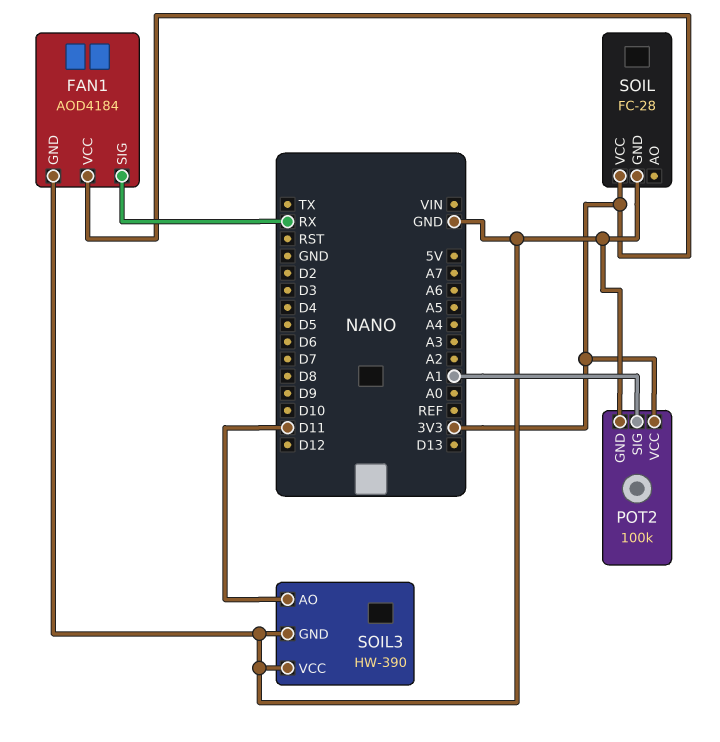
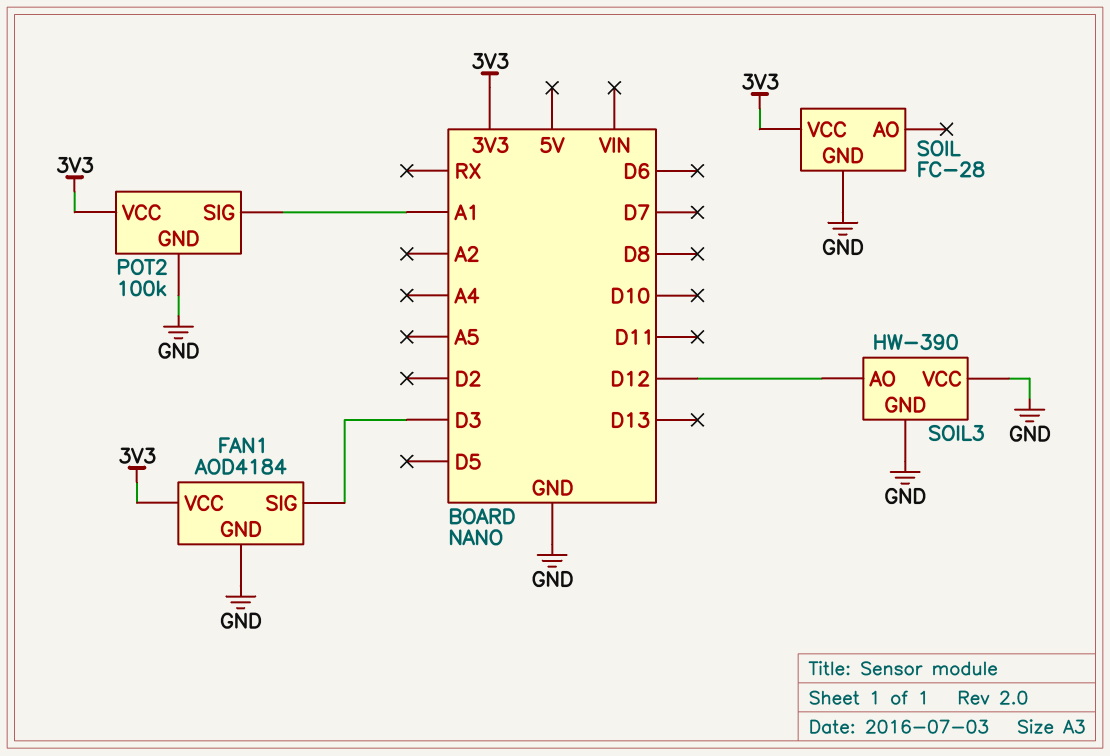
FAN1 pin SIG: RX -> D3
SOIL3 pin AO: D11 -> D12

